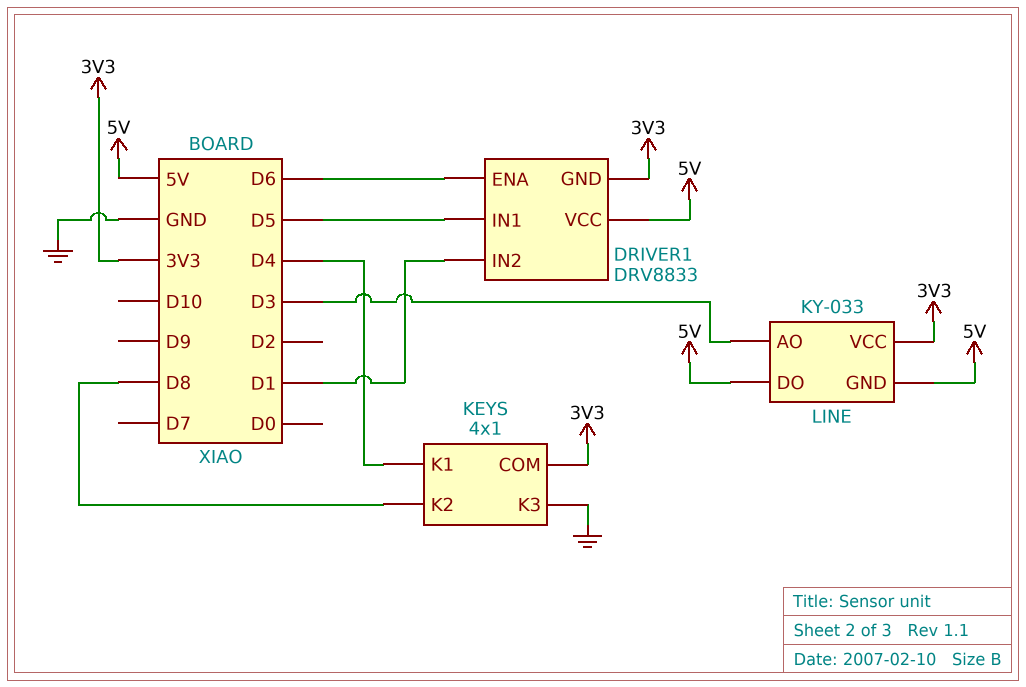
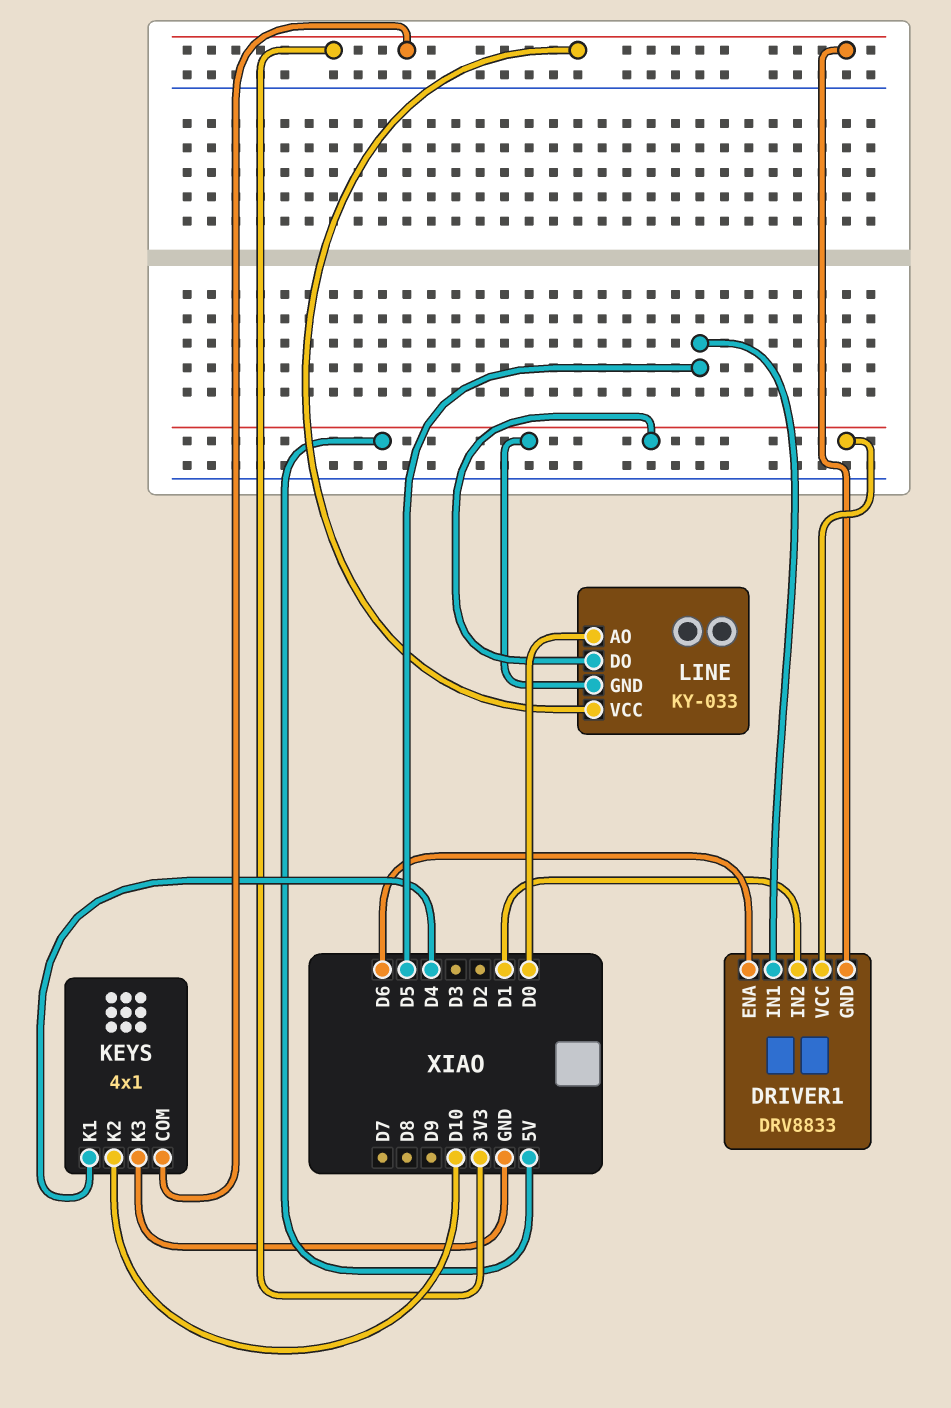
KEYS pin K2: D8 -> D10
LINE pin AO: D3 -> D0

